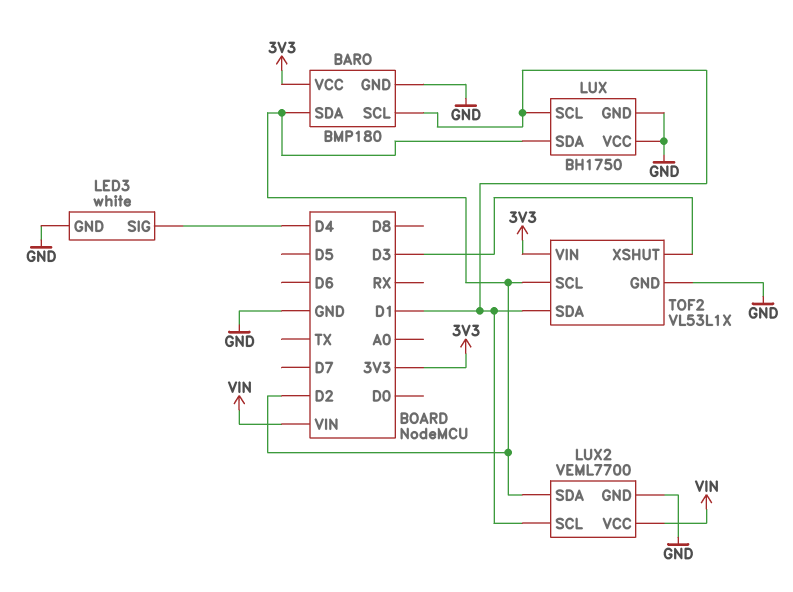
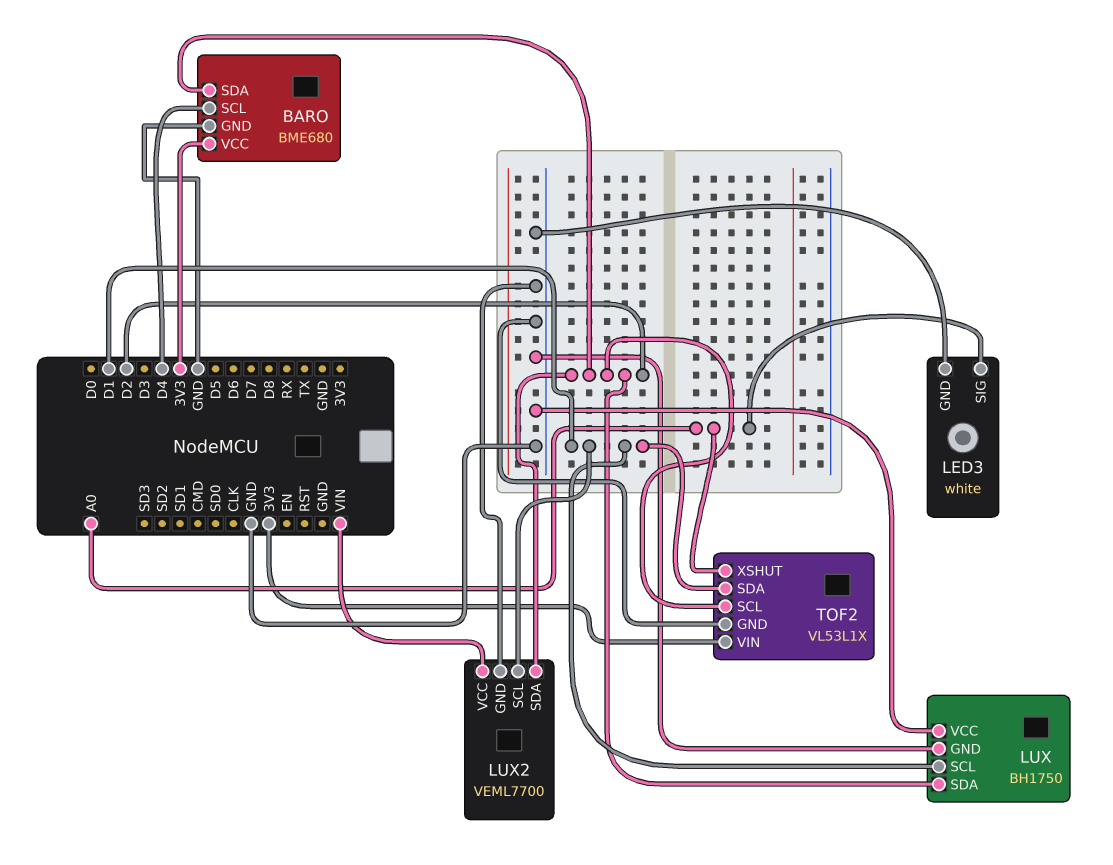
BARO: BMP180 -> BME680
BARO pin SCL: D1 -> D4
LED3 pin SIG: D4 -> A0
TOF2 pin XSHUT: D3 -> A0

